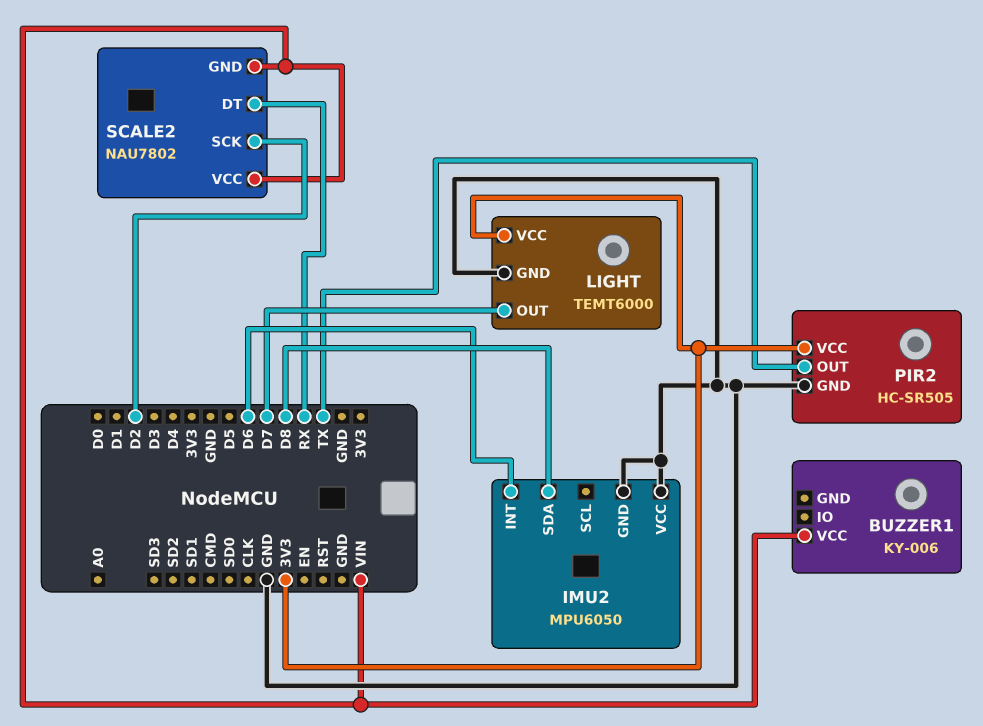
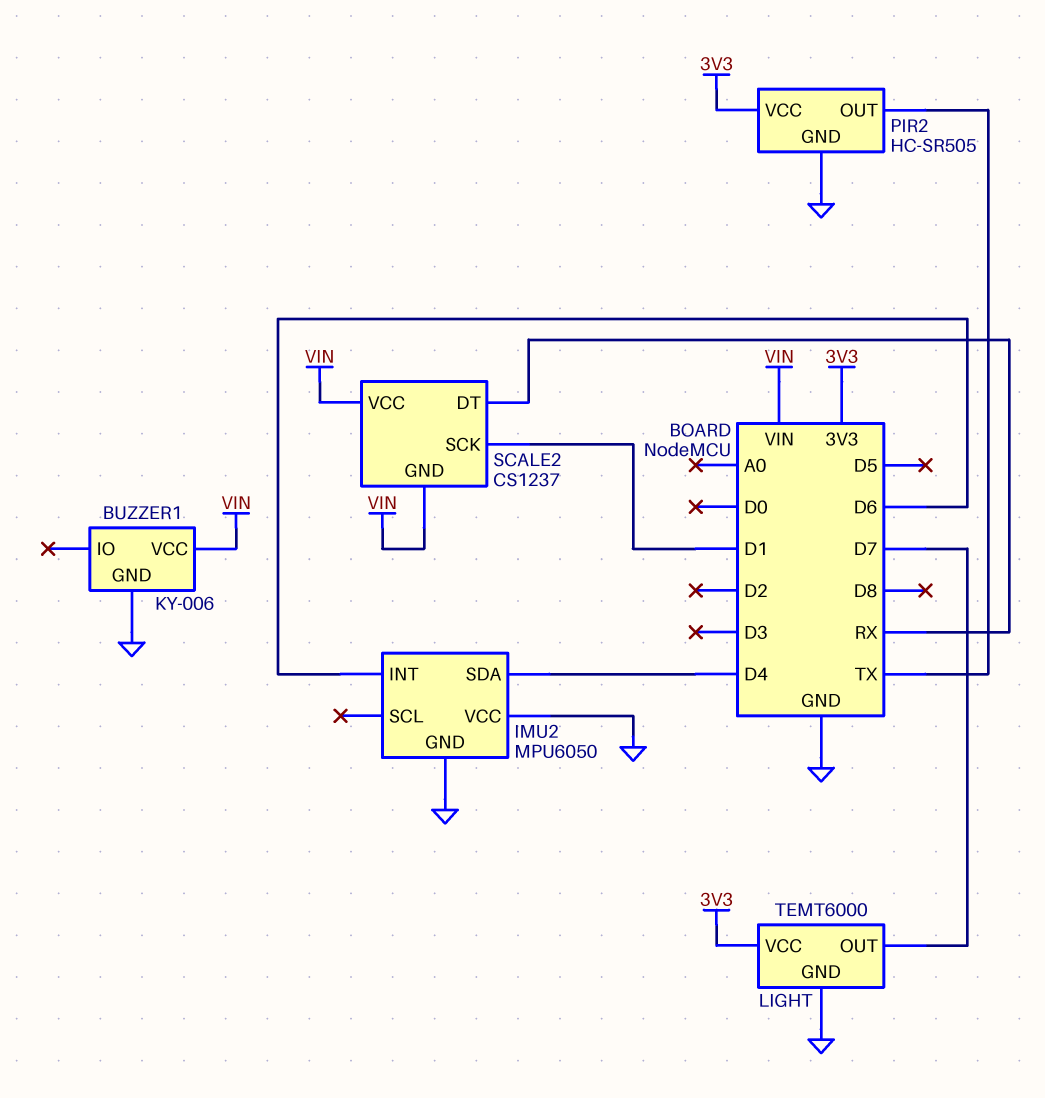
BUZZER1 pin GND: none -> GND
IMU2 pin SDA: D8 -> D4
SCALE2: NAU7802 -> CS1237
SCALE2 pin SCK: D2 -> D1

